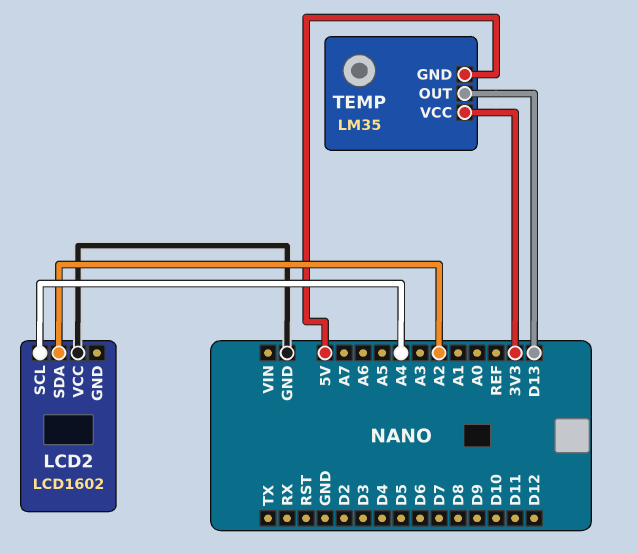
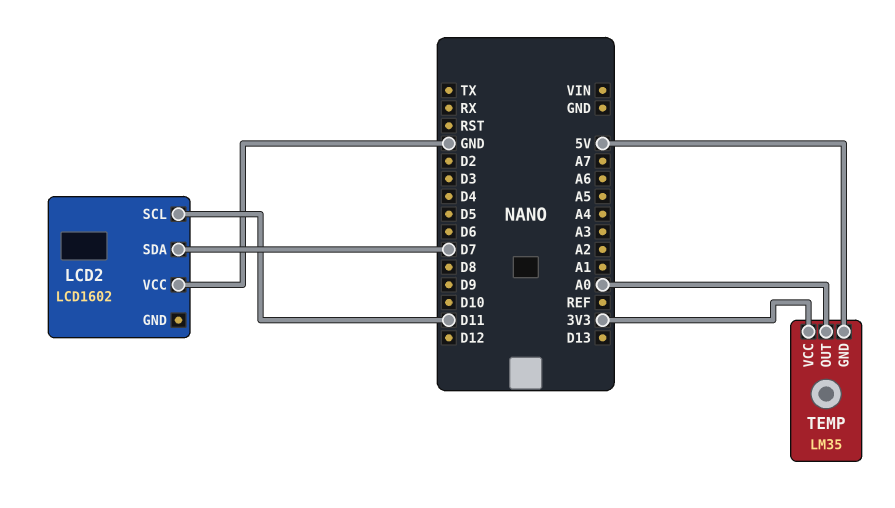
LCD2 pin SCL: A4 -> D11
LCD2 pin SDA: A2 -> D7
TEMP pin OUT: D13 -> A0

